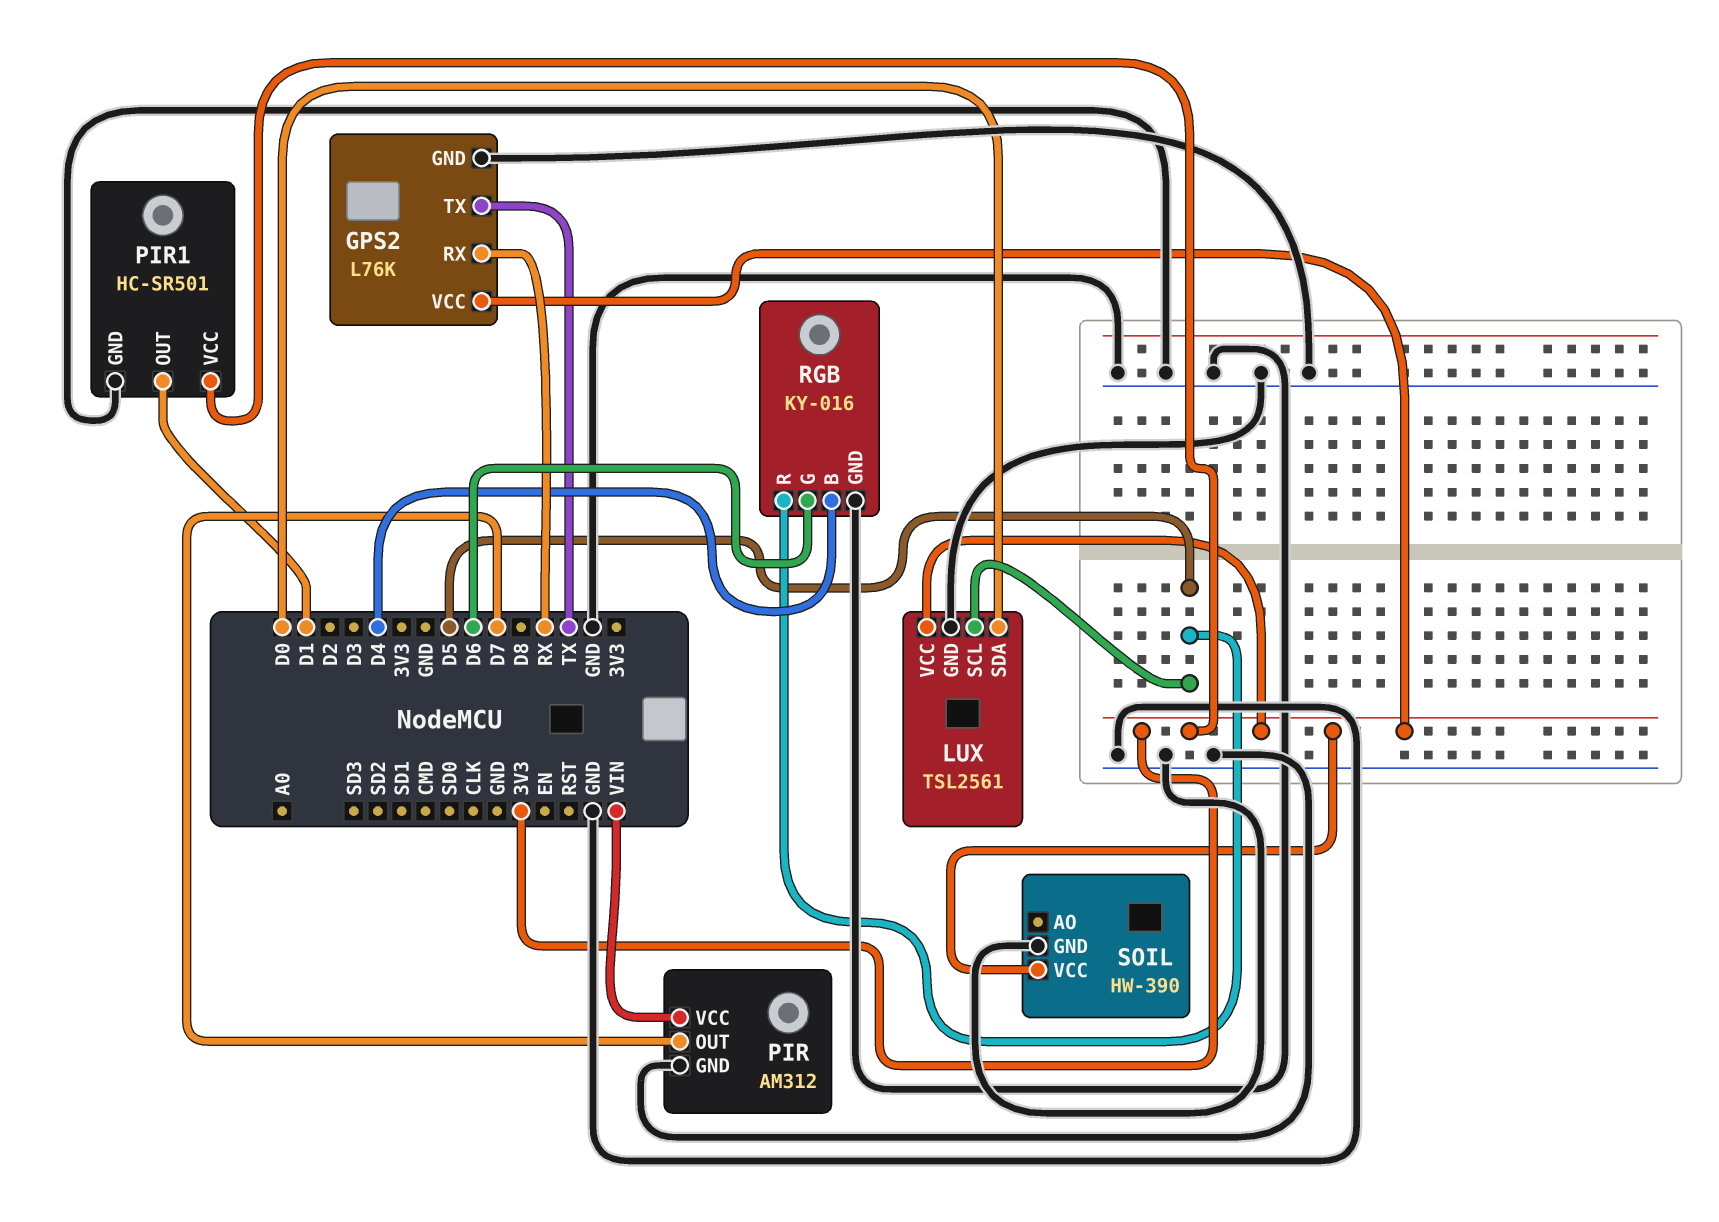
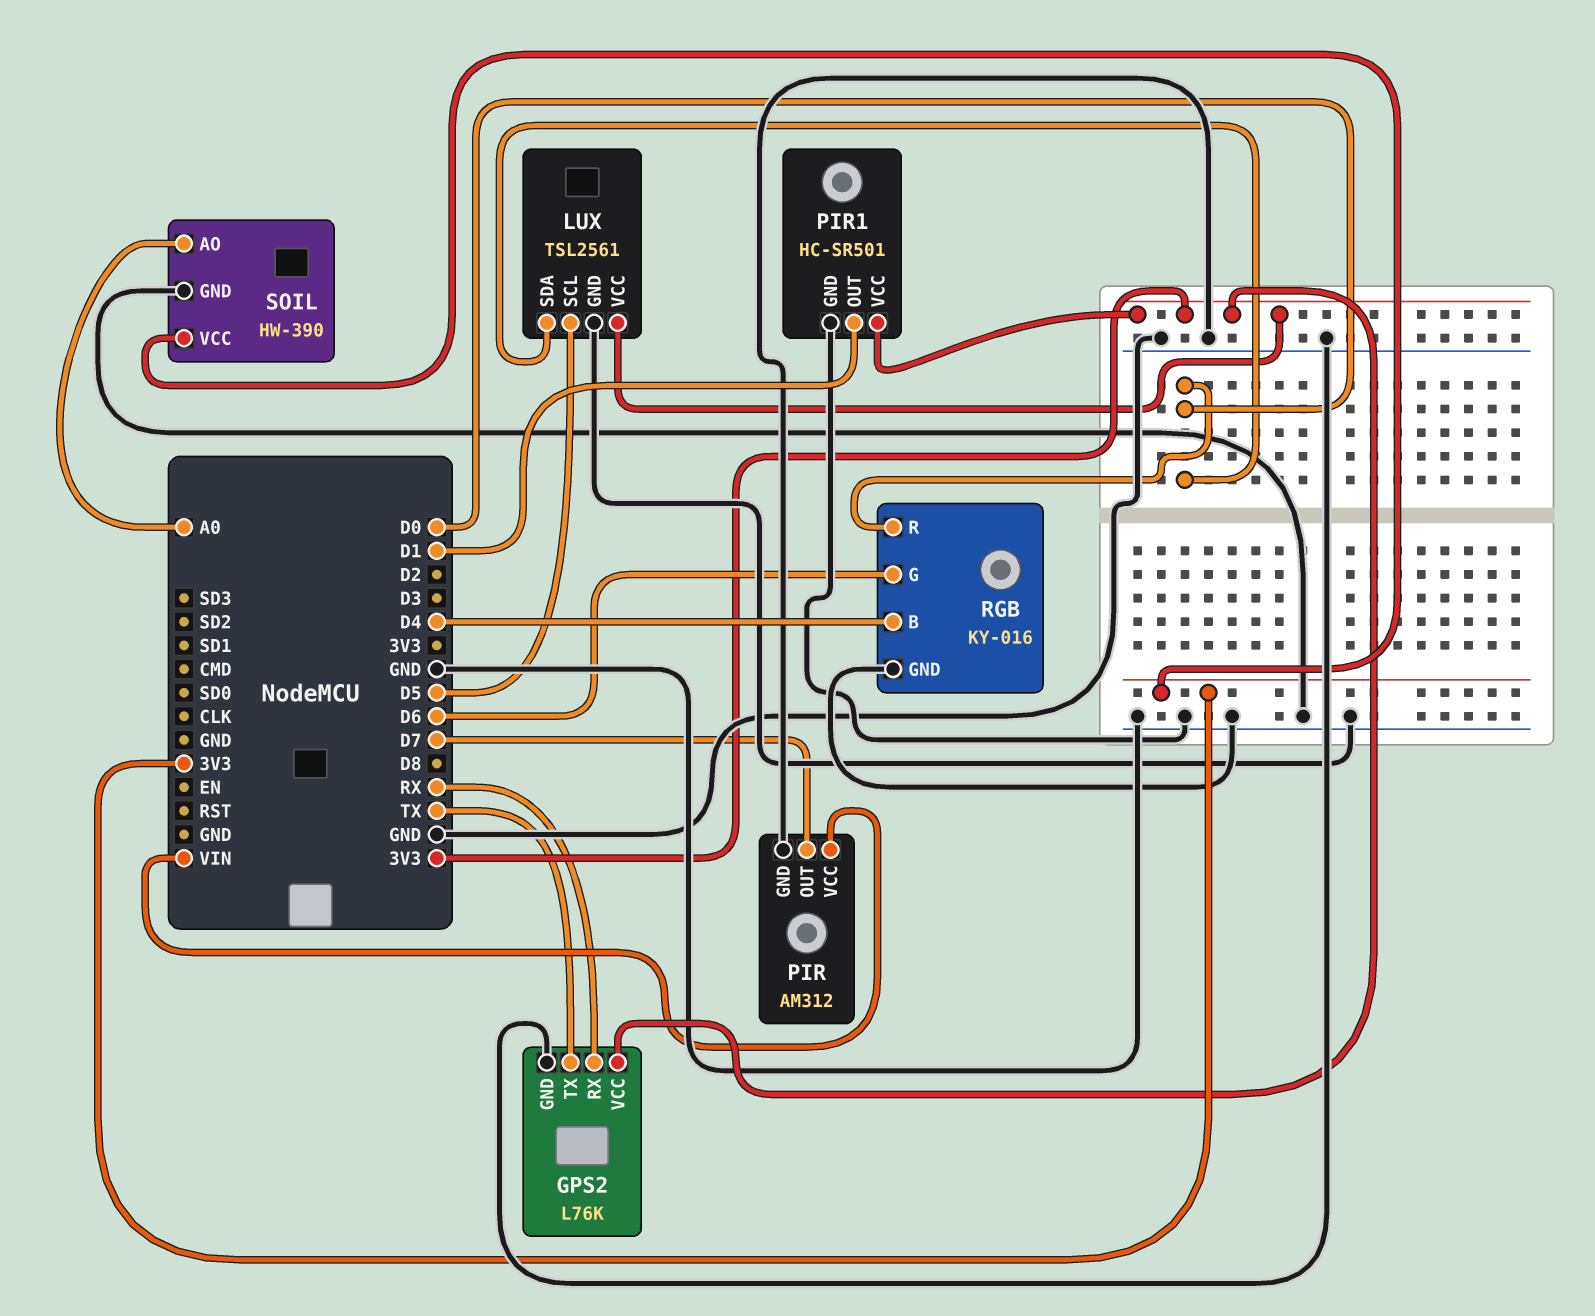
RGB pin R: D5 -> D0
SOIL pin AO: none -> A0

